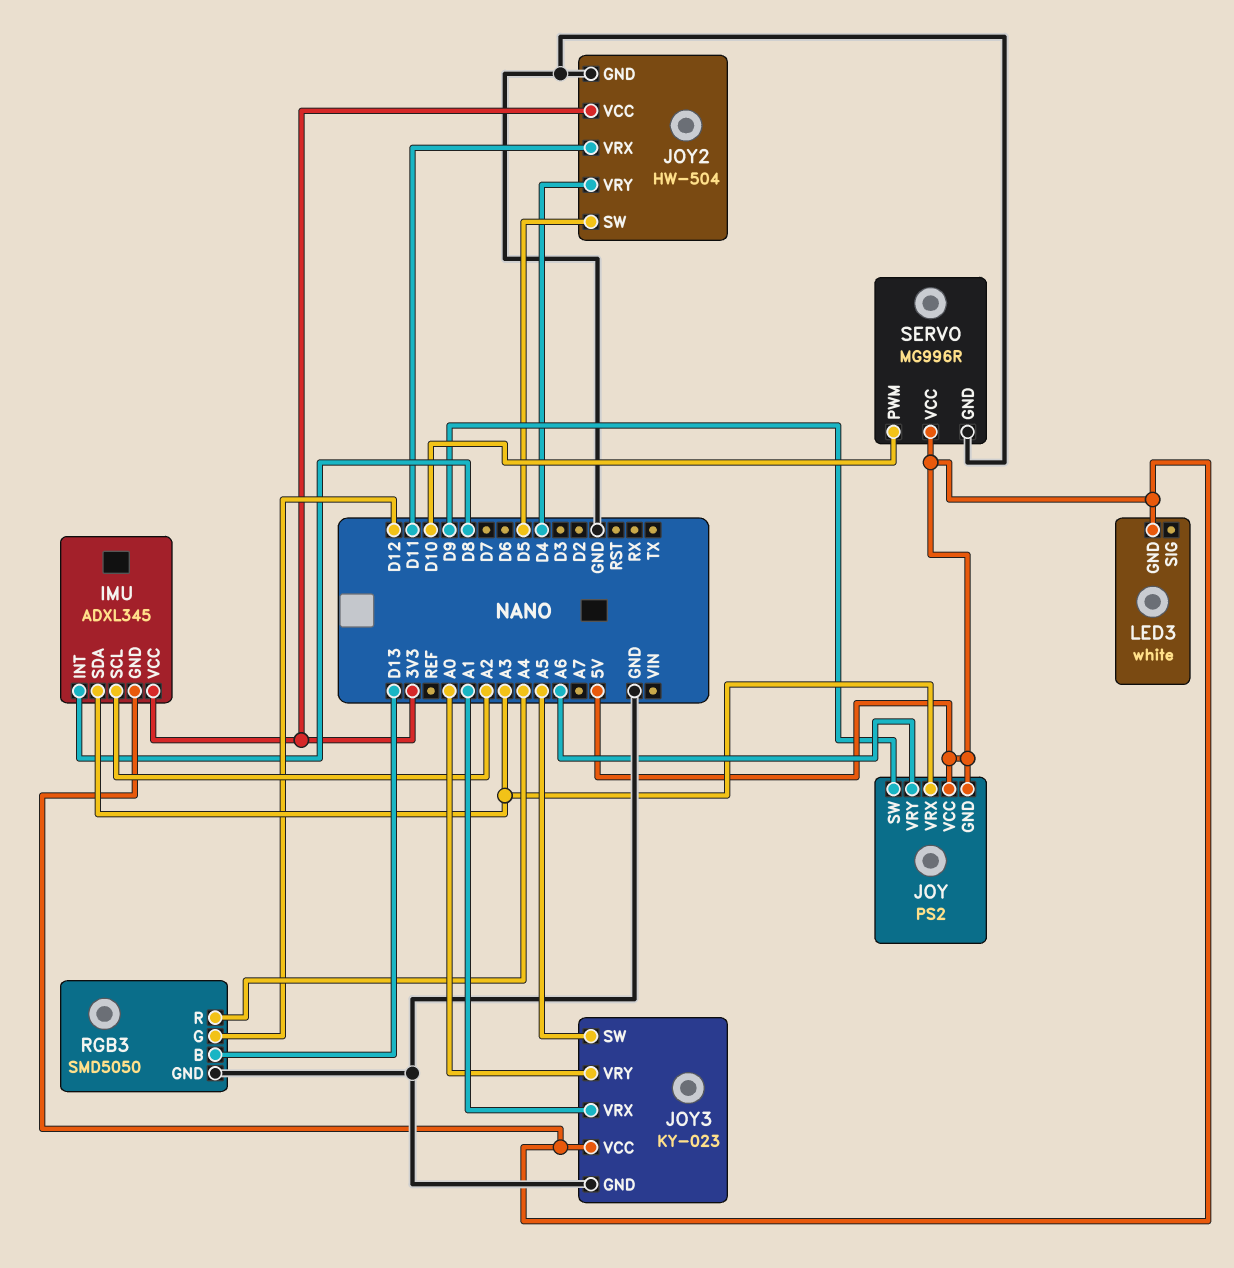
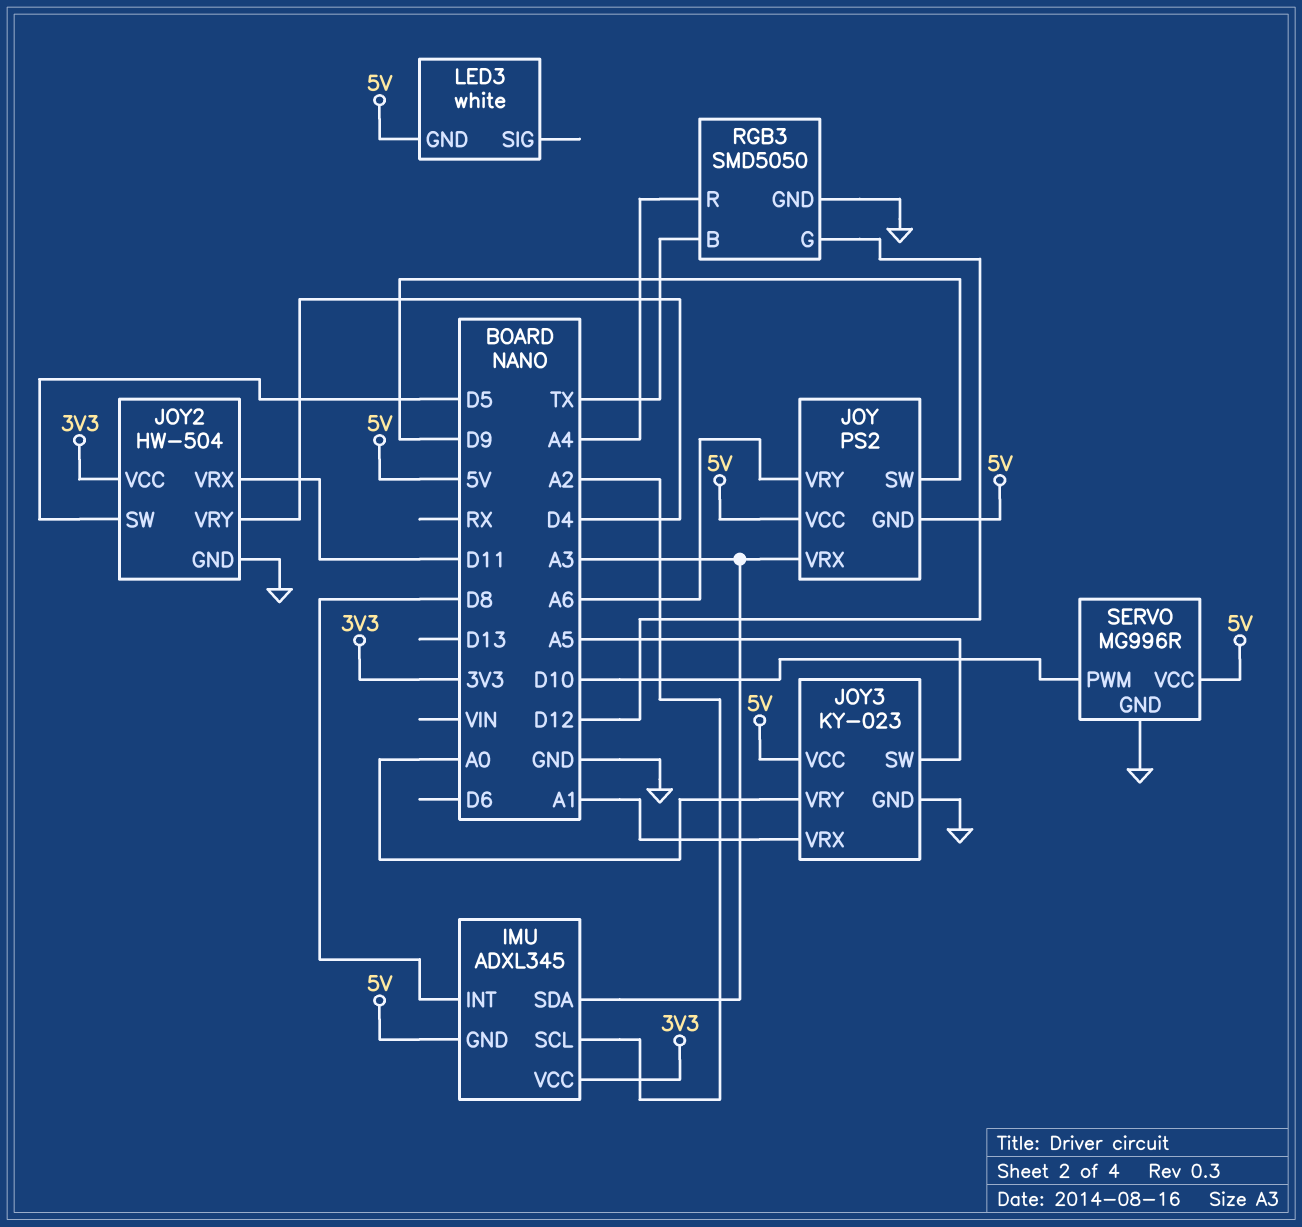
RGB3 pin B: D13 -> TX

